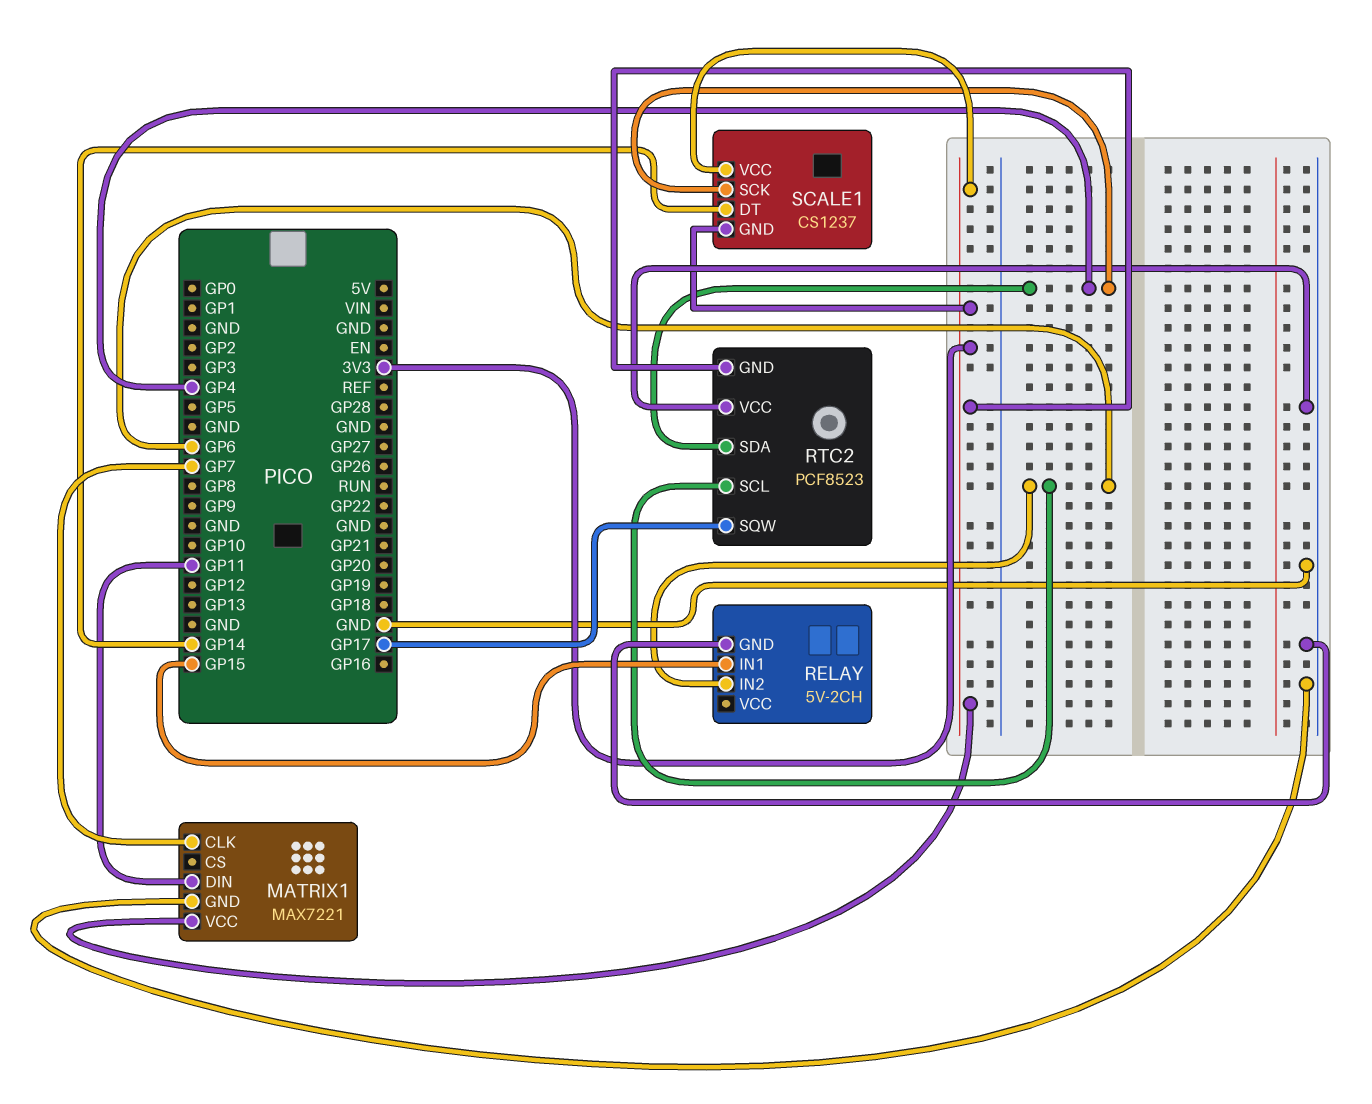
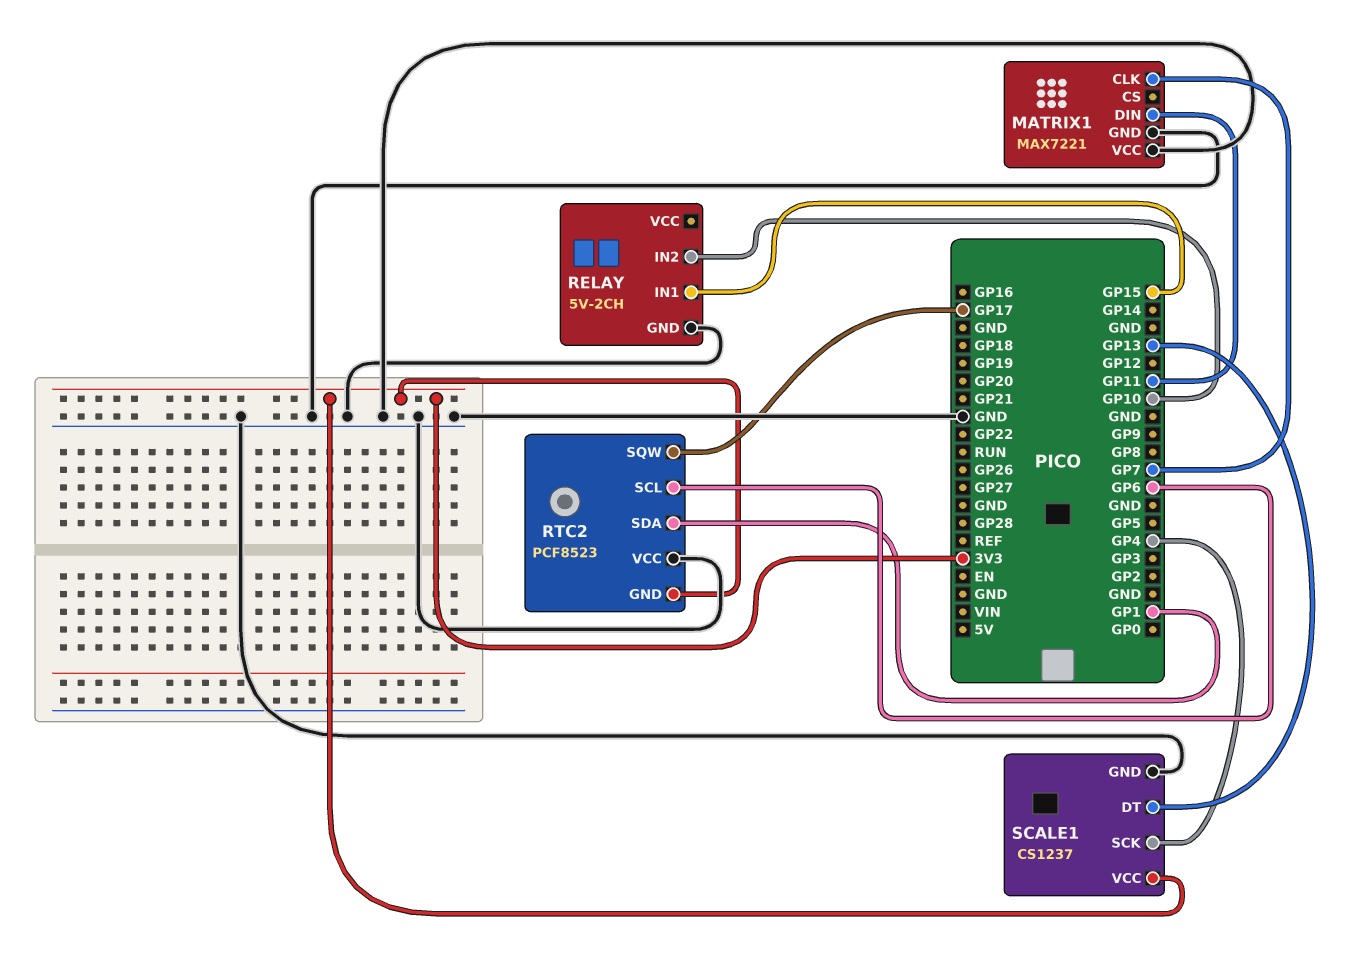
MATRIX1 pin VCC: 3V3 -> GND
RELAY pin IN2: GP6 -> GP10
RTC2 pin SDA: GP4 -> GP1
SCALE1 pin DT: GP14 -> GP13
SCALE1 pin GND: 3V3 -> GND

